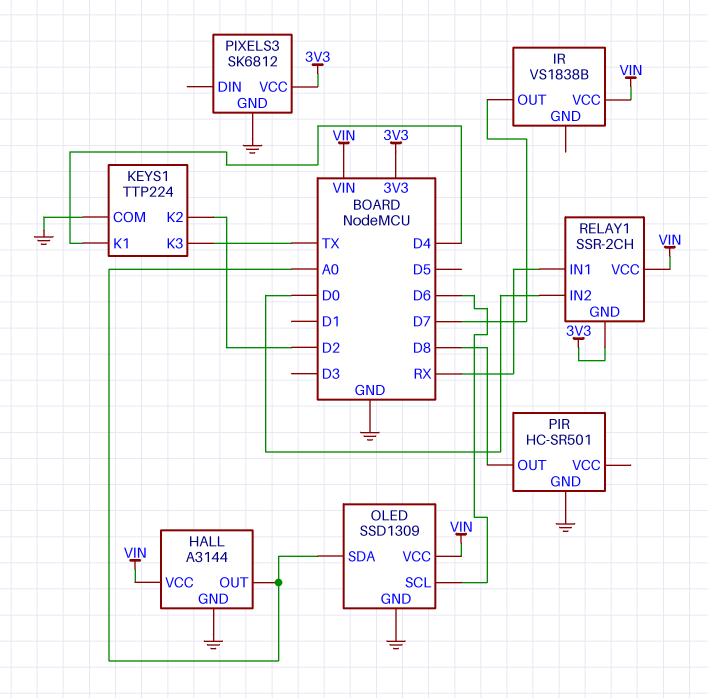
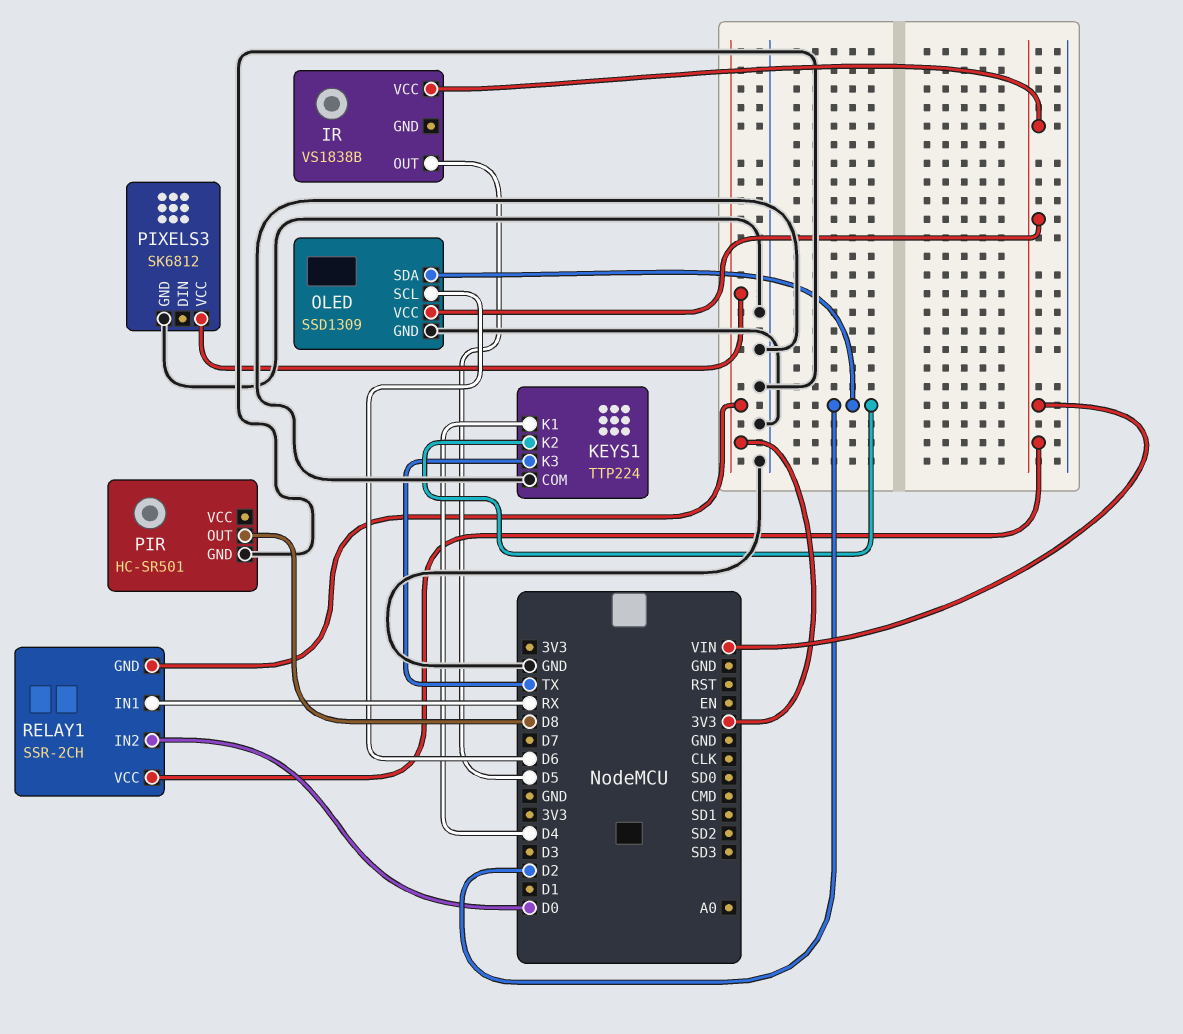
HALL: A3144 -> none
HALL pin GND: GND -> none
HALL pin OUT: A0 -> none
HALL pin VCC: VIN -> none
IR pin OUT: D7 -> D5
OLED pin SDA: A0 -> D2

